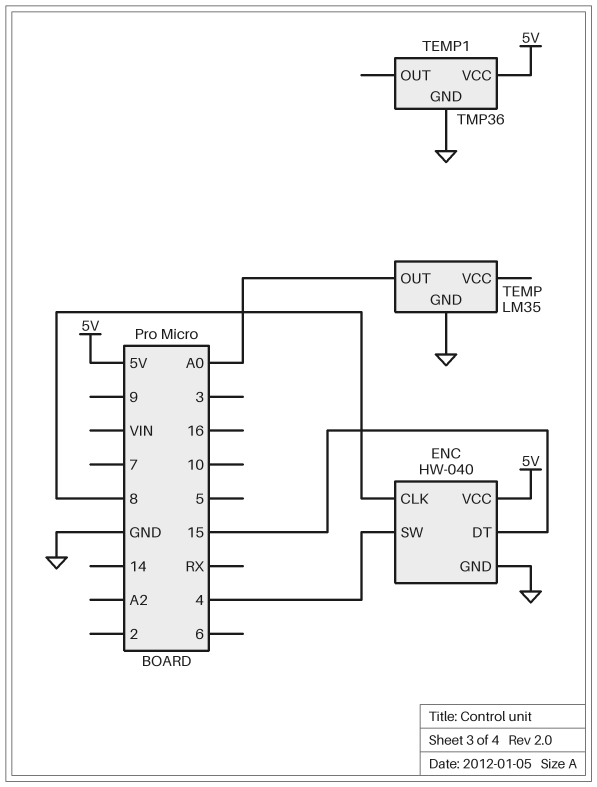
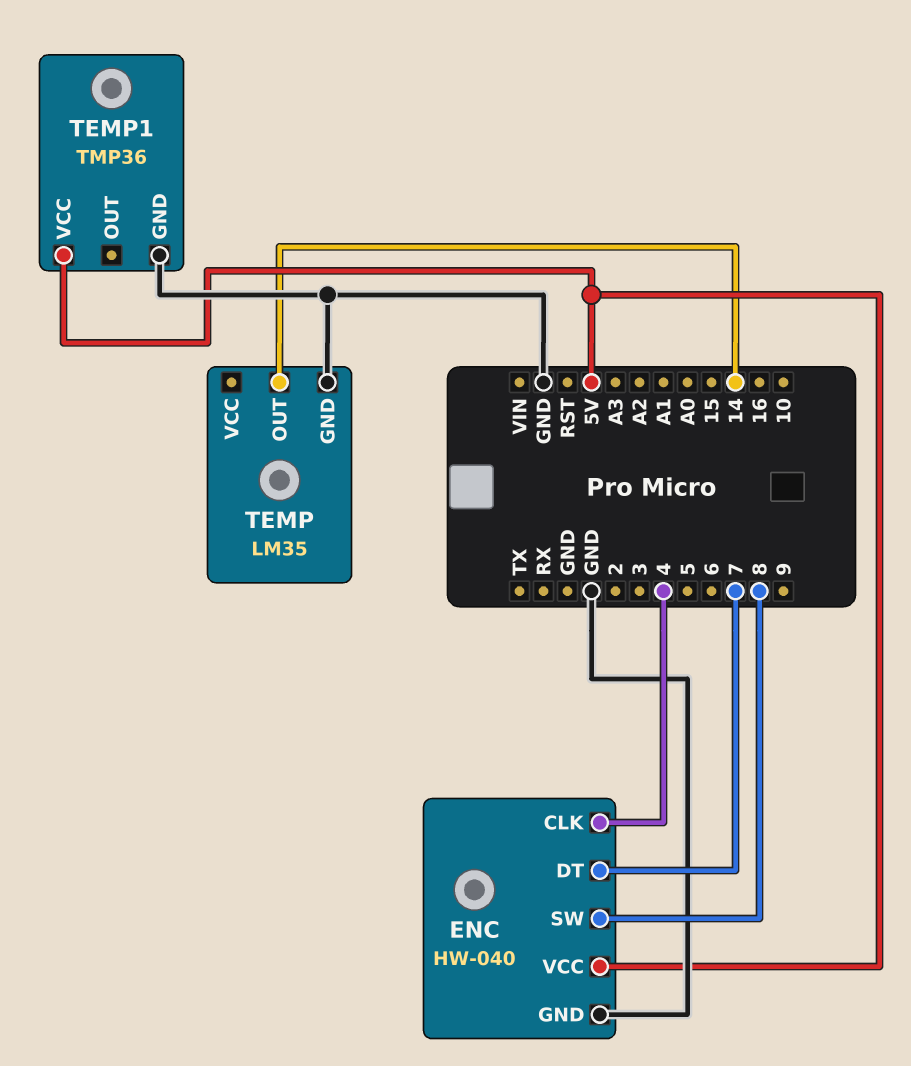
ENC pin CLK: 8 -> 4
ENC pin DT: 15 -> 7
ENC pin SW: 4 -> 8
TEMP pin OUT: A0 -> 14

